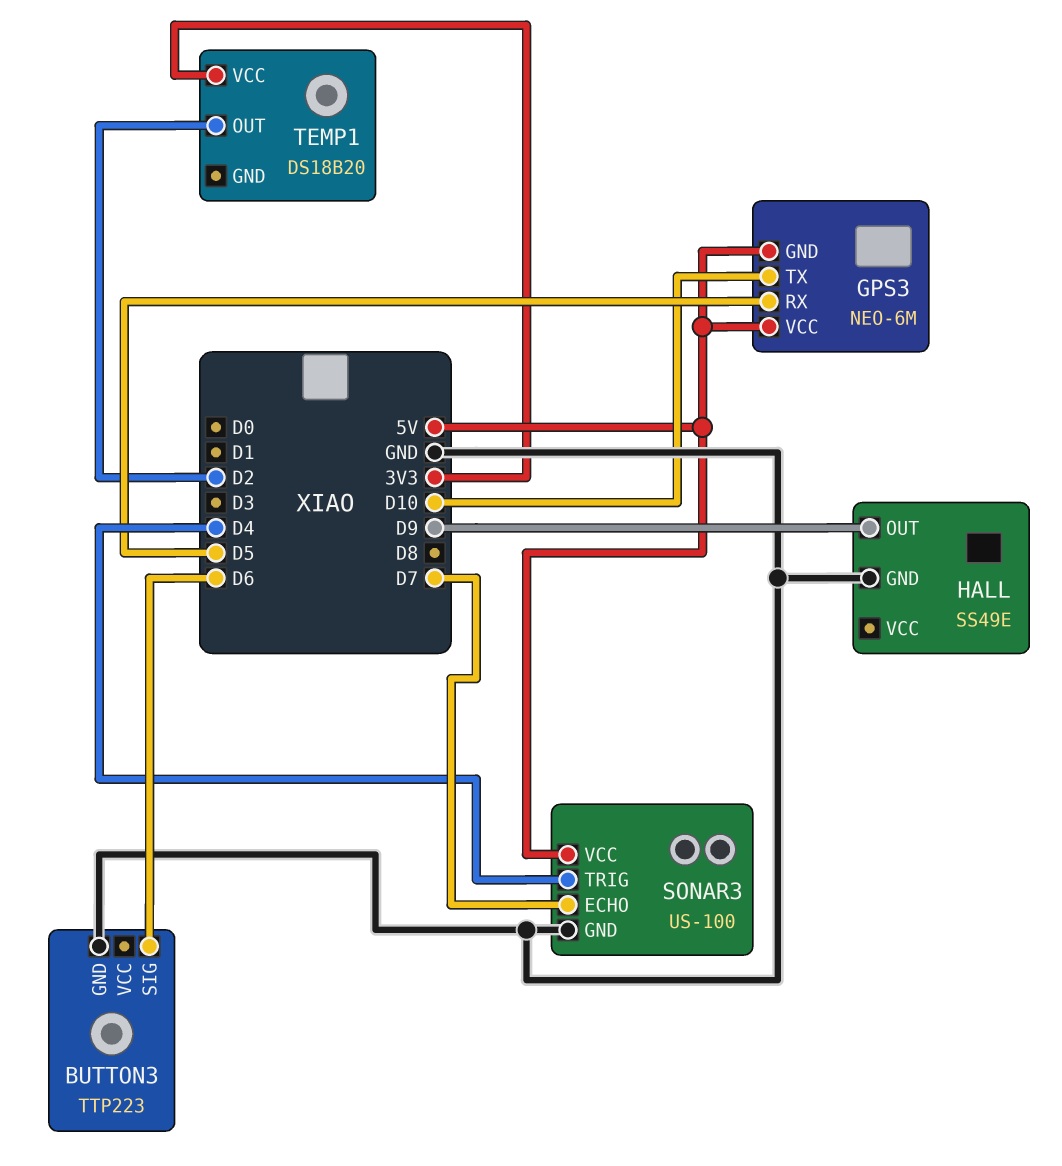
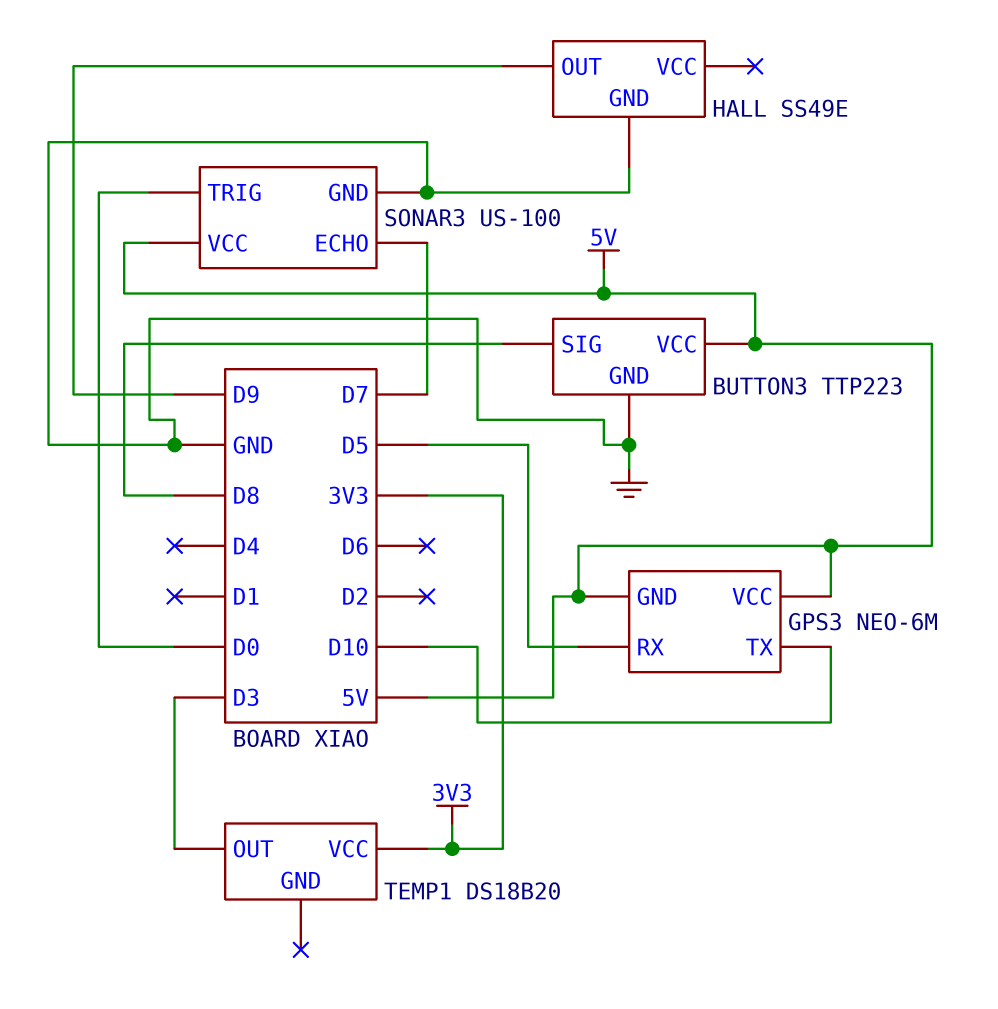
BUTTON3 pin SIG: D6 -> D8
BUTTON3 pin VCC: none -> 5V
SONAR3 pin TRIG: D4 -> D0
TEMP1 pin OUT: D2 -> D3

